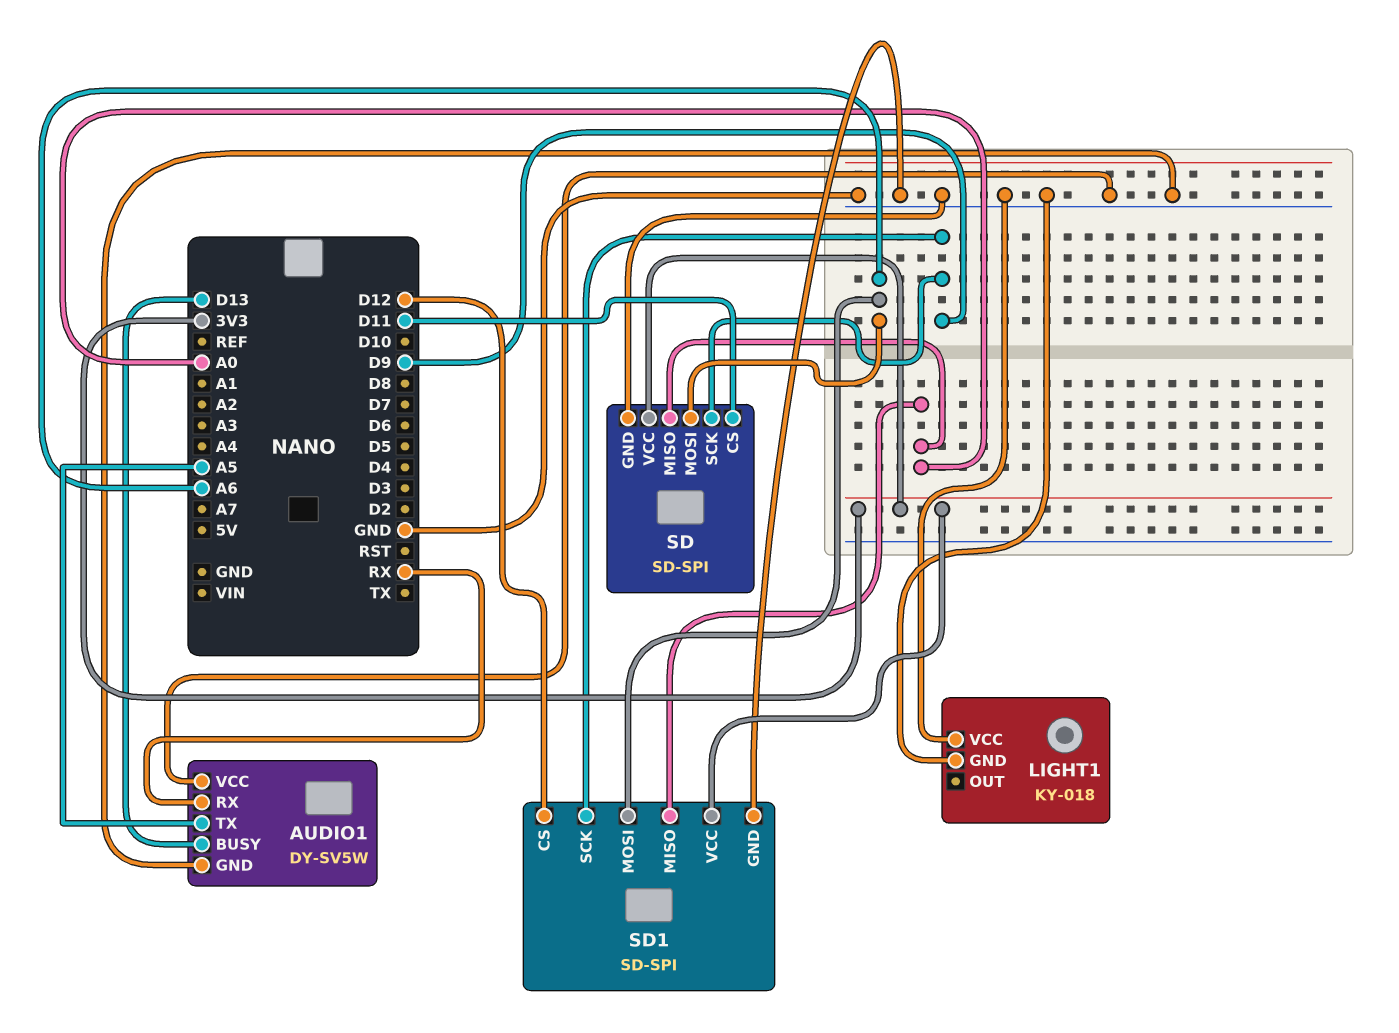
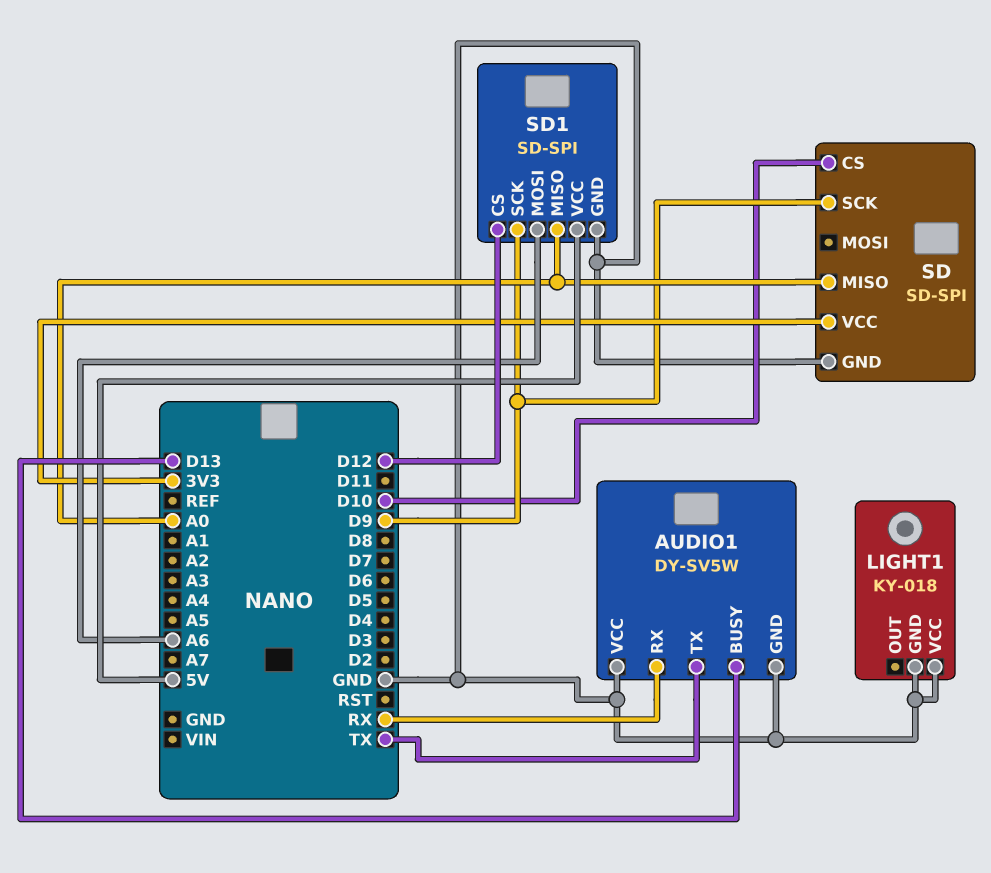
AUDIO1 pin TX: A5 -> TX
SD pin CS: D11 -> D10
SD pin MOSI: A6 -> none
SD1 pin VCC: 3V3 -> 5V

